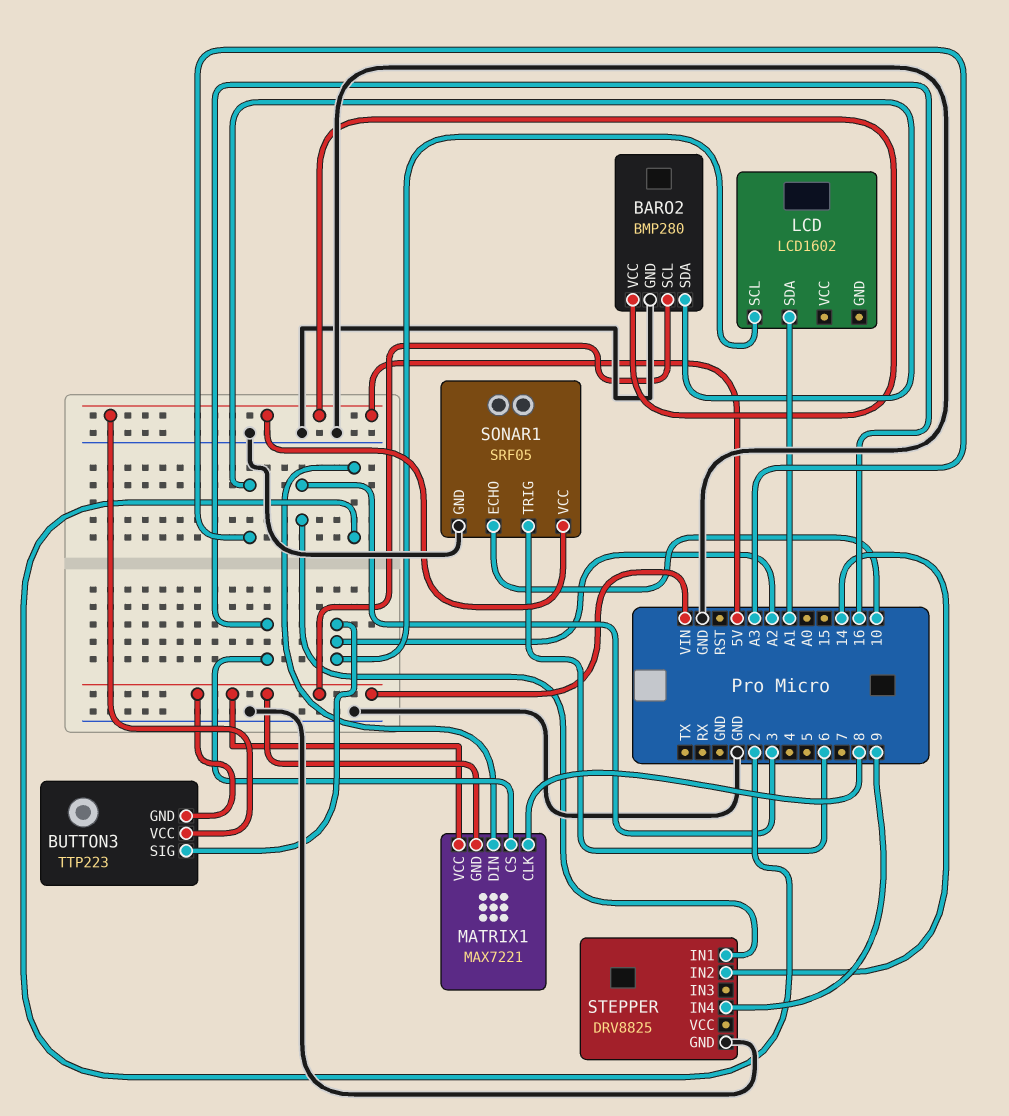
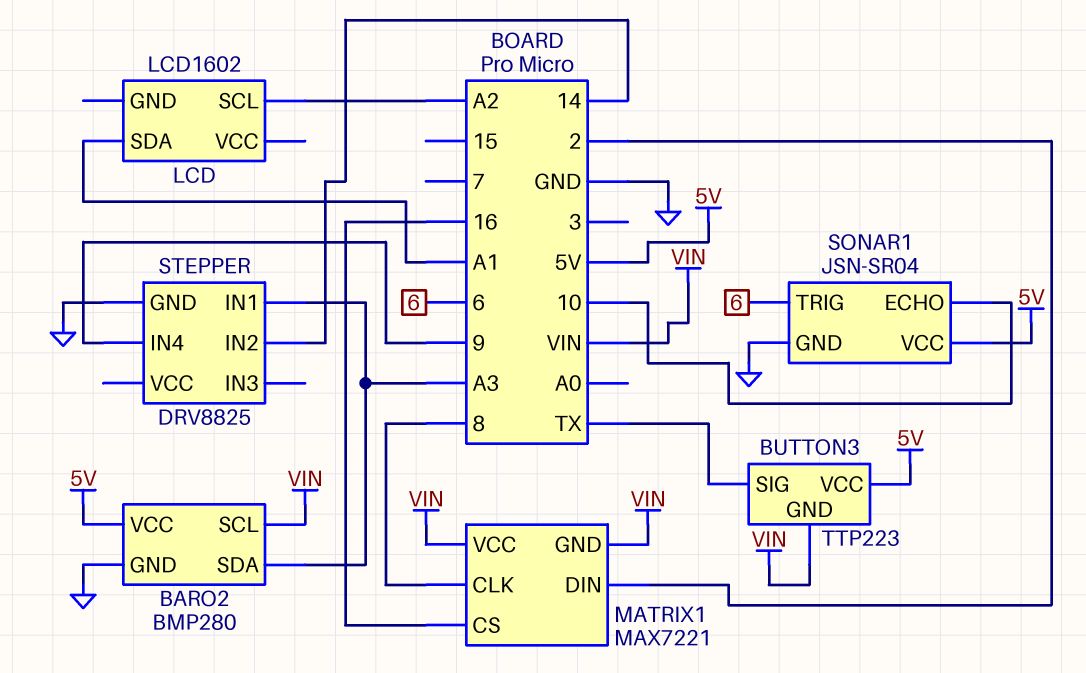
BUTTON3 pin SIG: A2 -> TX
SONAR1: SRF05 -> JSN-SR04
STEPPER pin IN1: 3 -> A3

